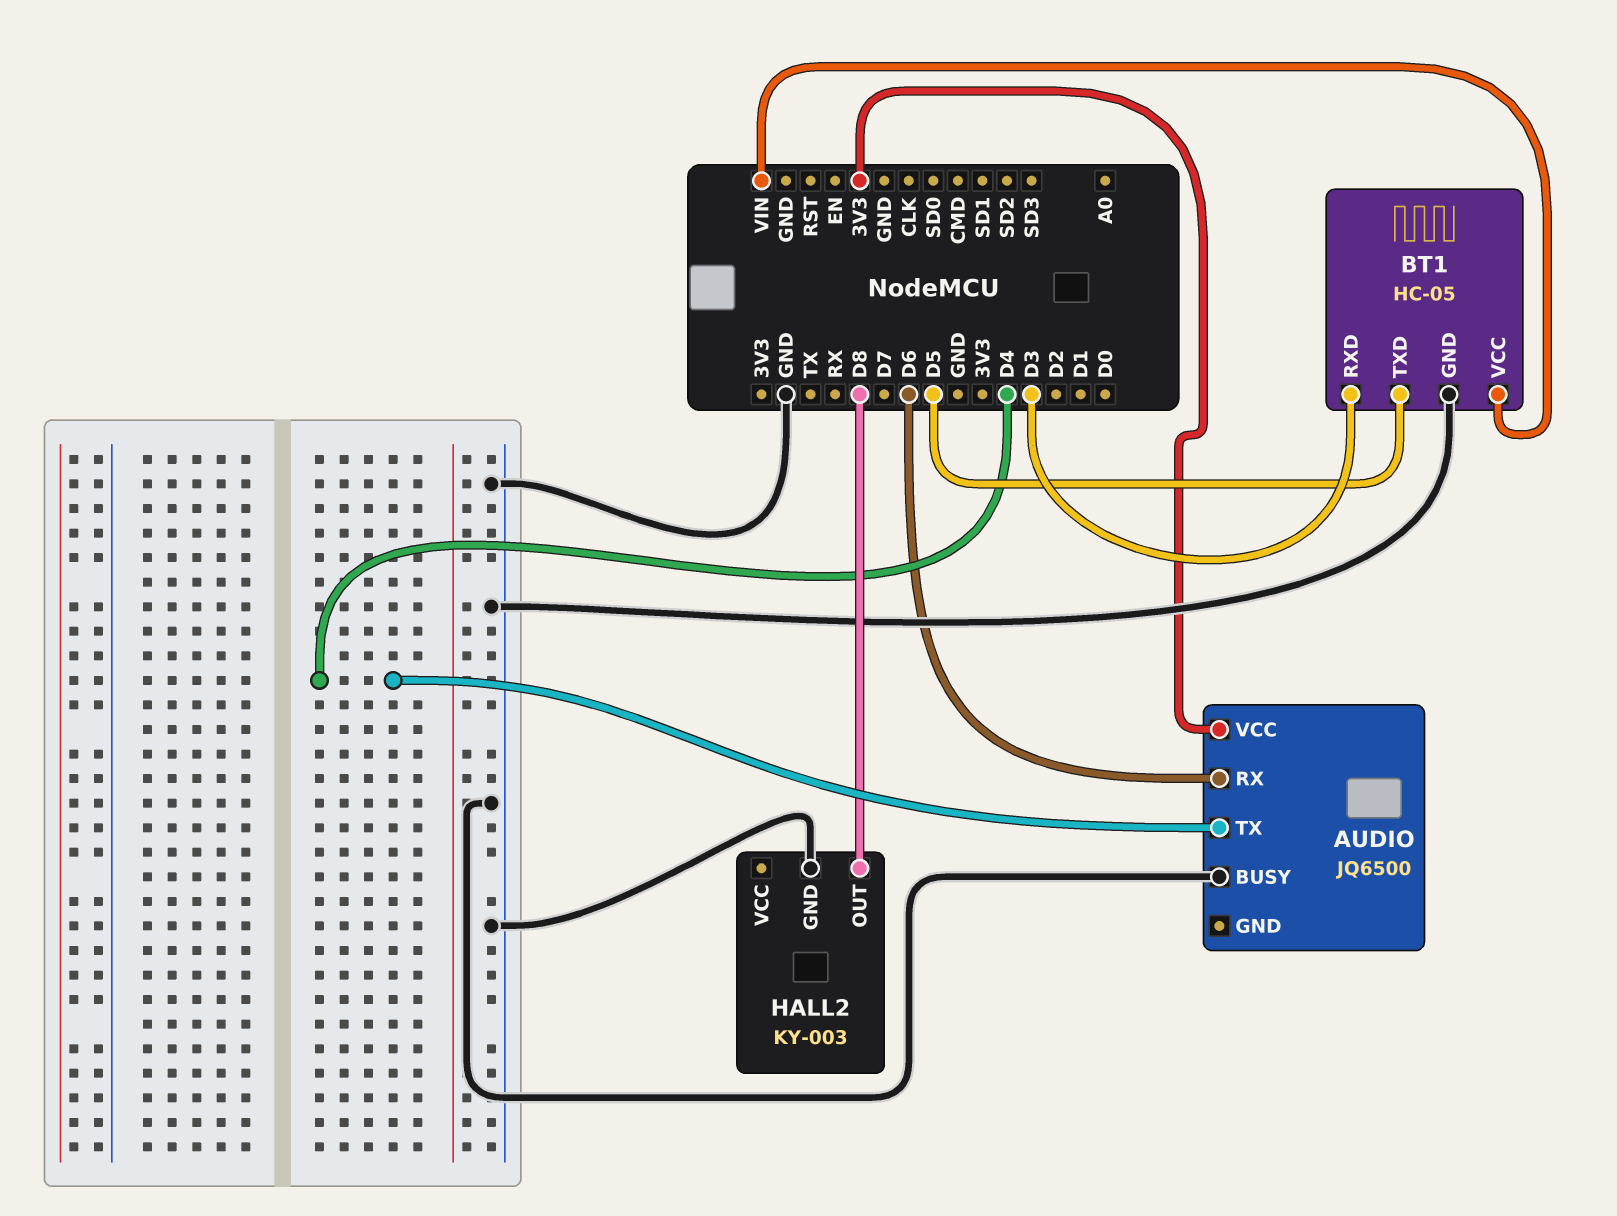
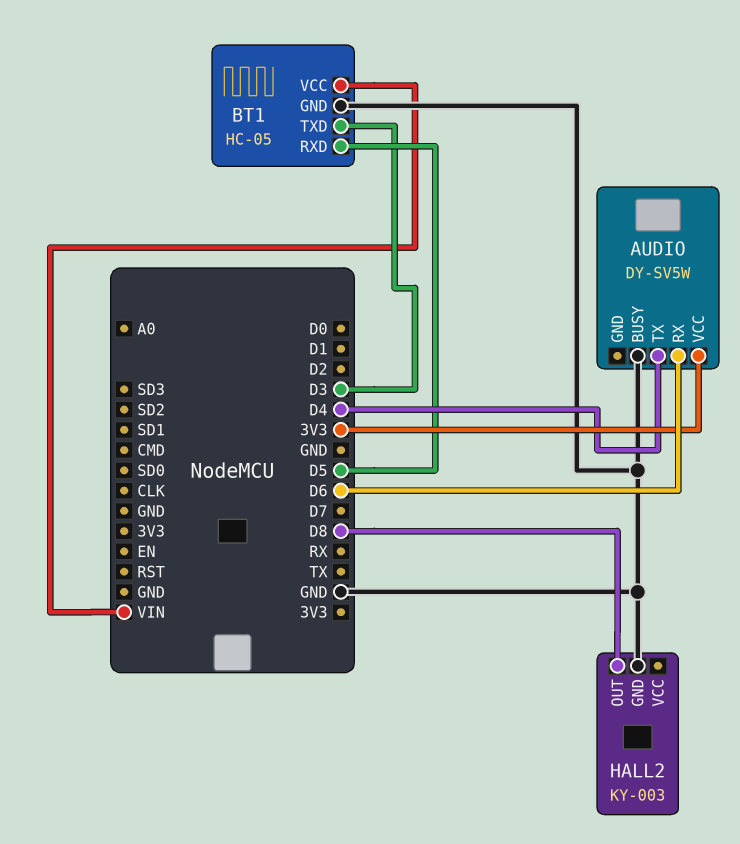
AUDIO: JQ6500 -> DY-SV5W
BT1 pin RXD: D3 -> D5
BT1 pin TXD: D5 -> D3

